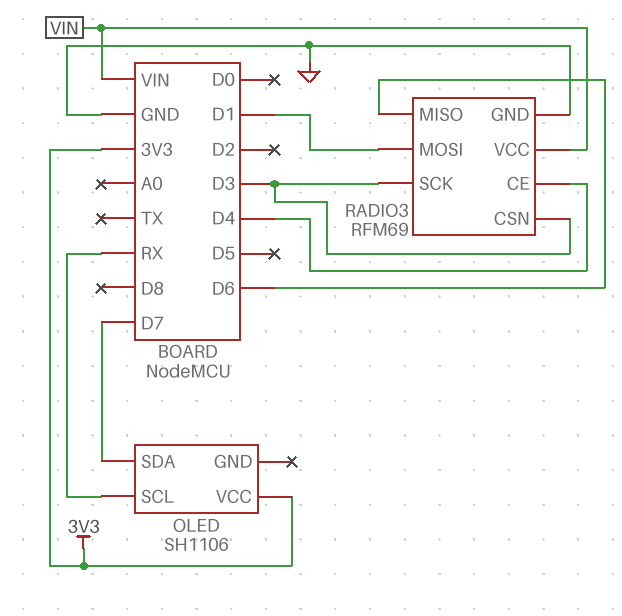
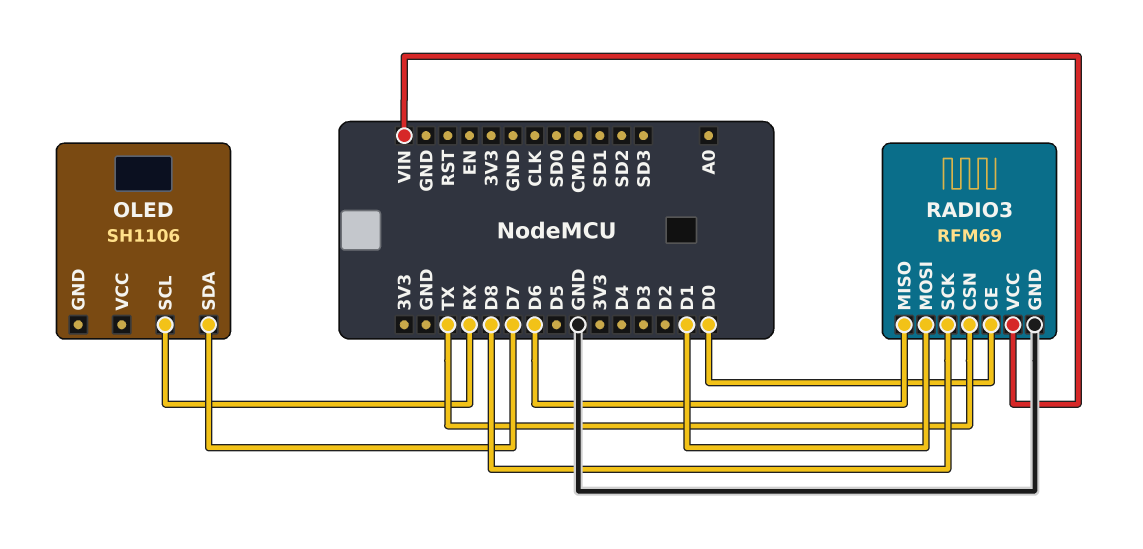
OLED pin VCC: 3V3 -> none
RADIO3 pin CE: D4 -> D0
RADIO3 pin CSN: D3 -> TX
RADIO3 pin SCK: D3 -> D8

